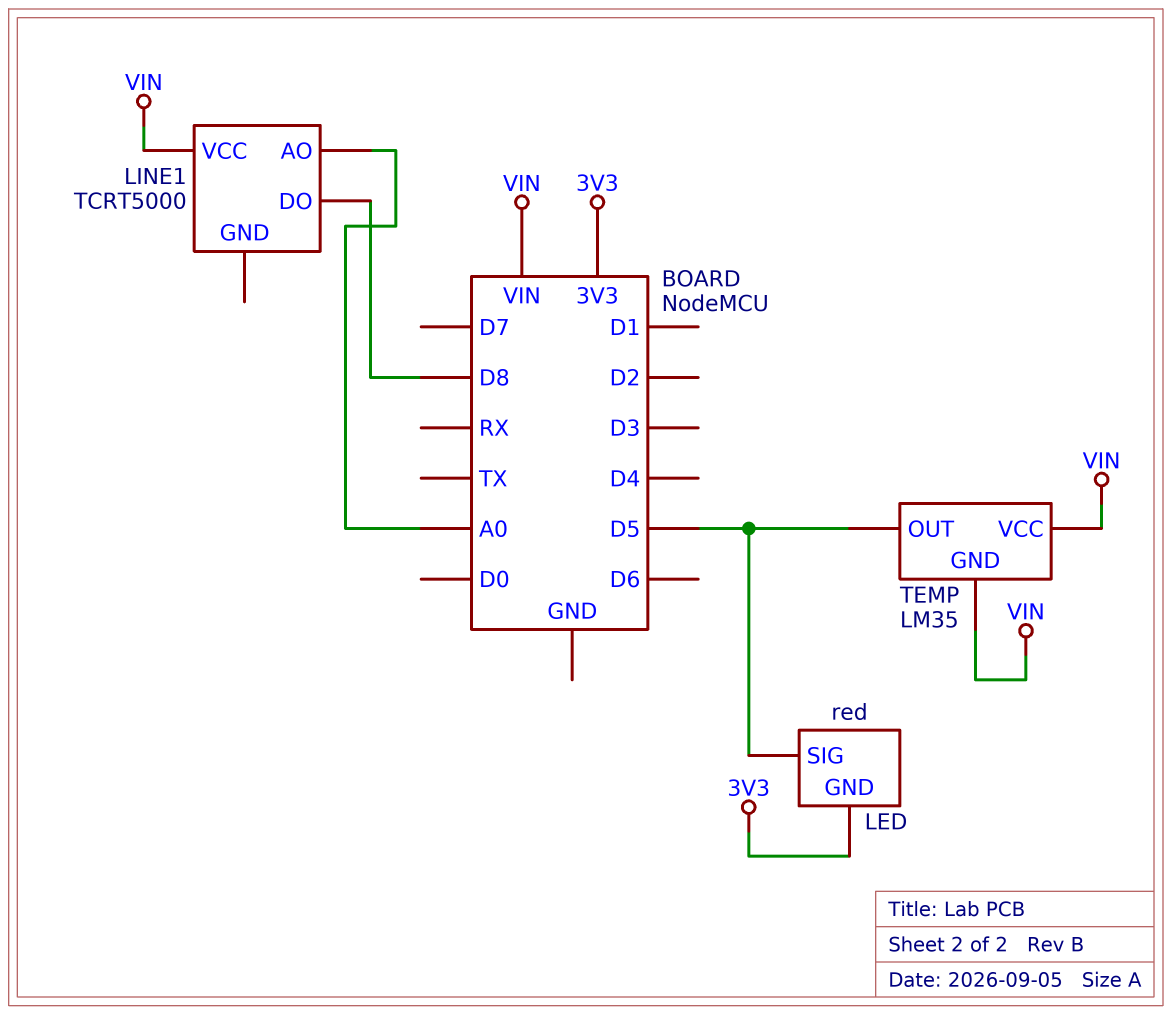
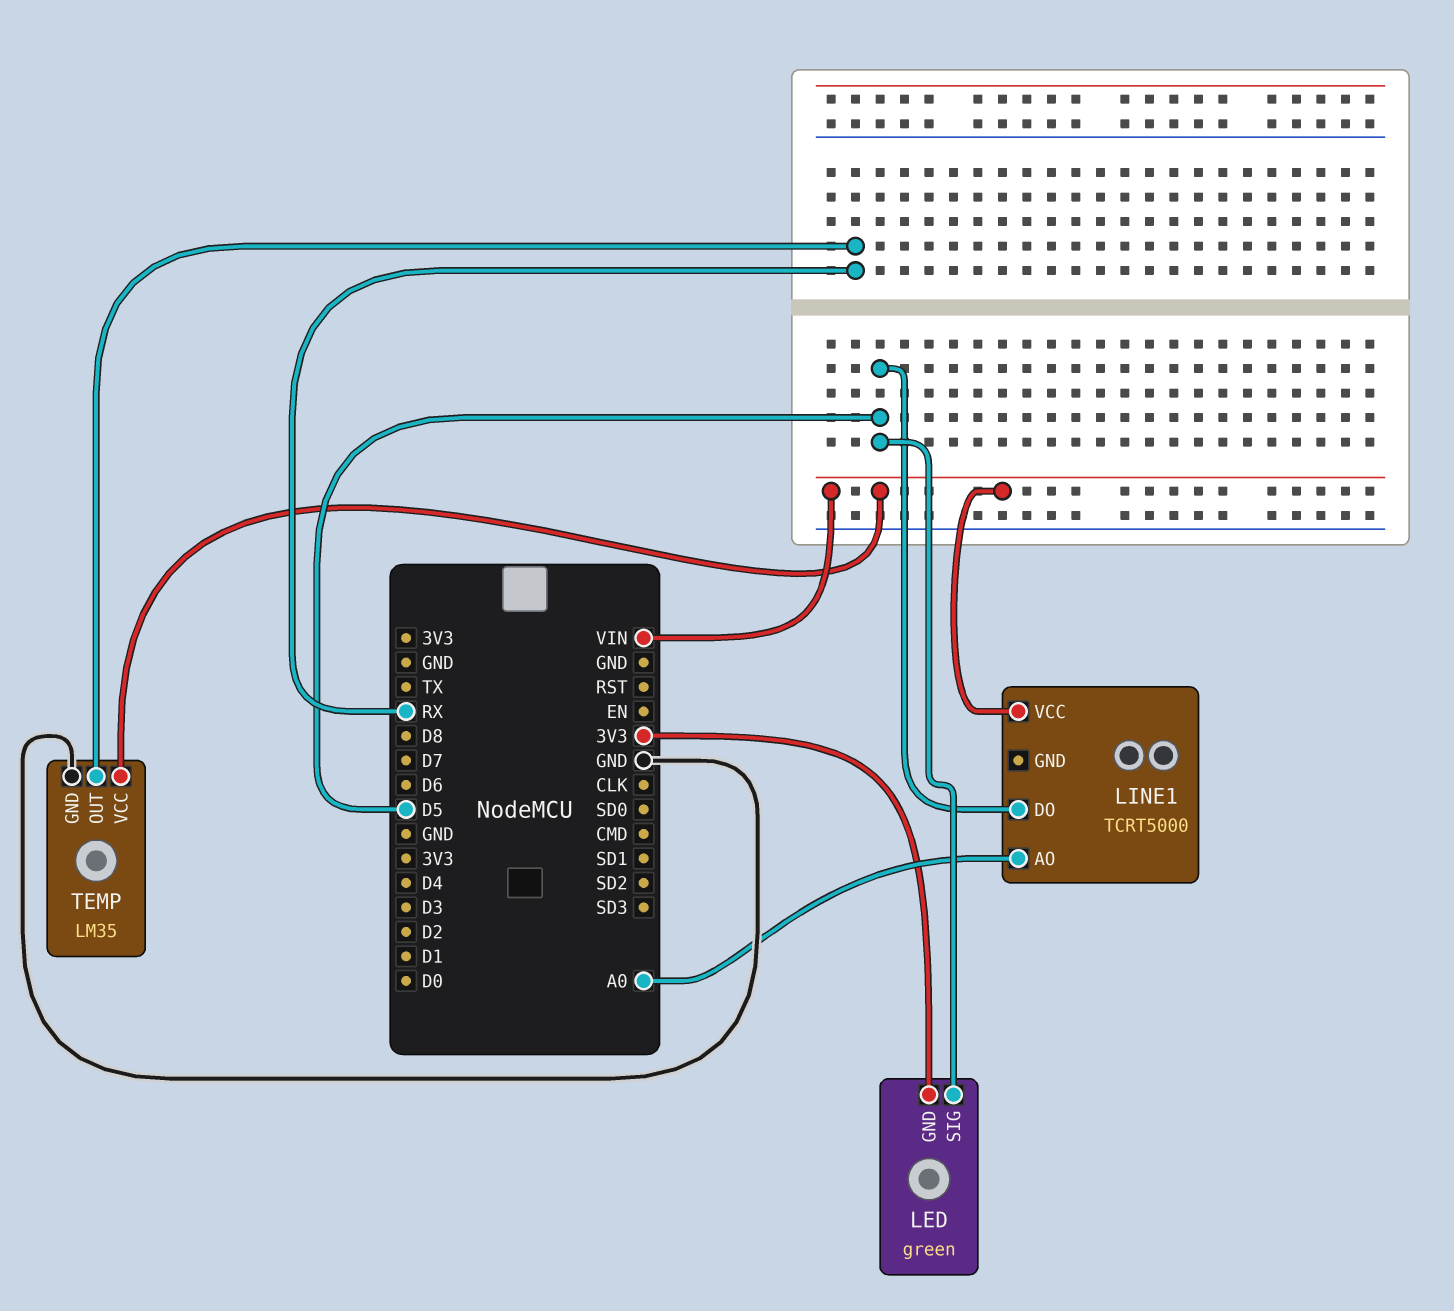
LED: red -> green
LINE1 pin DO: D8 -> D5
TEMP pin GND: VIN -> GND
TEMP pin OUT: D5 -> RX

